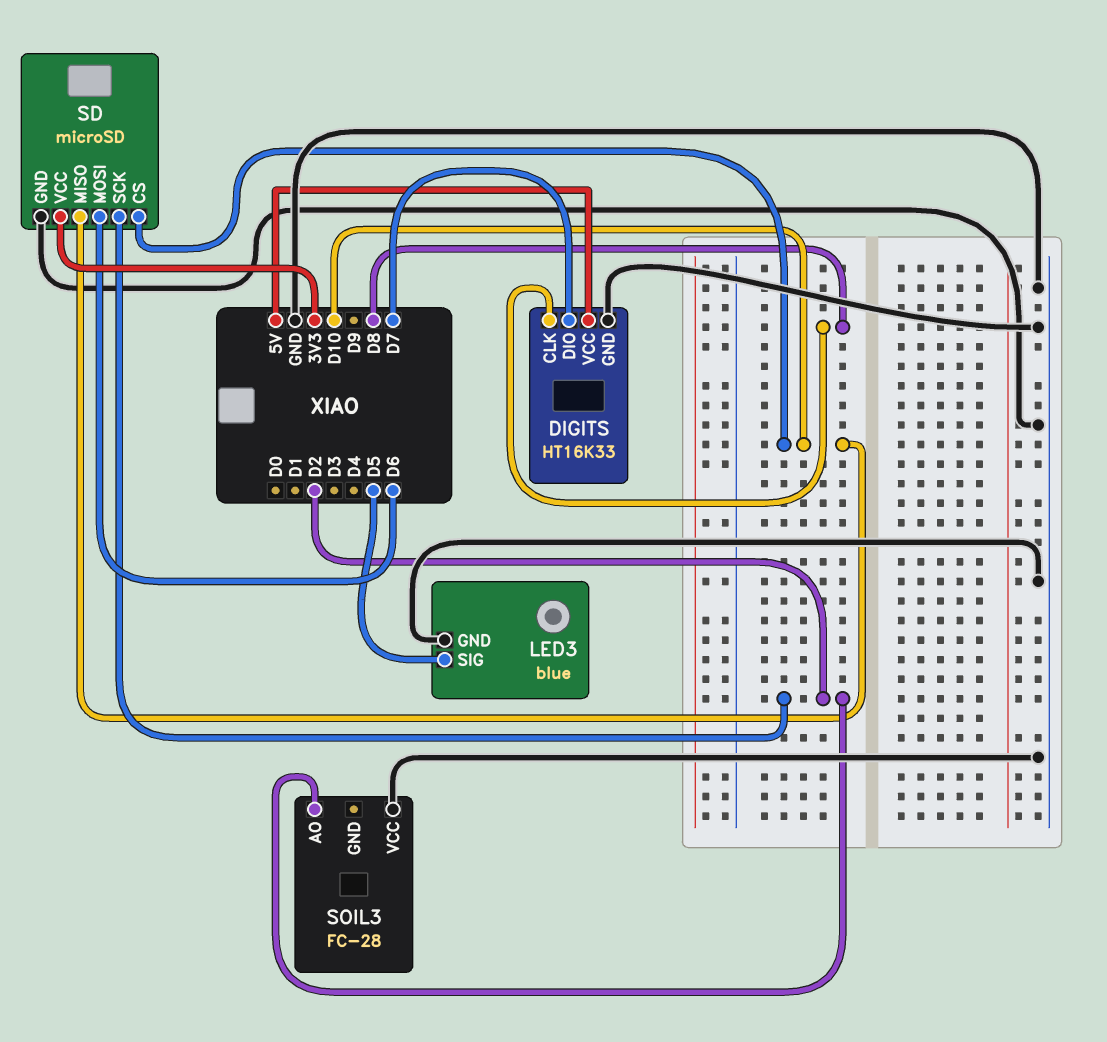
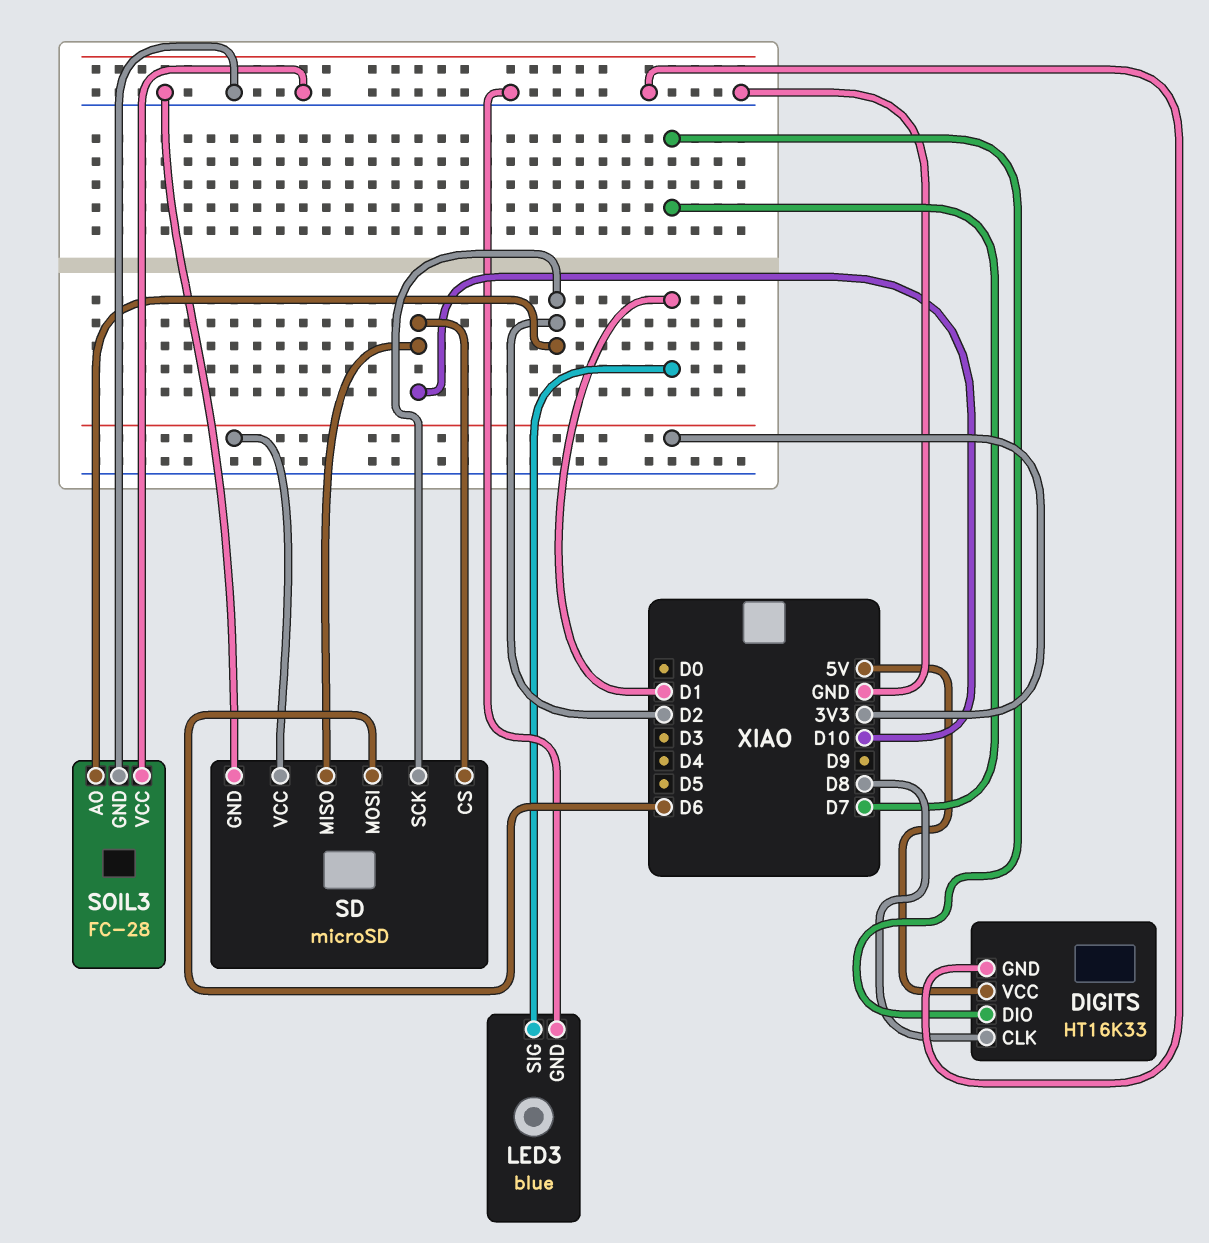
LED3 pin SIG: D5 -> D1
SOIL3 pin GND: none -> GND

